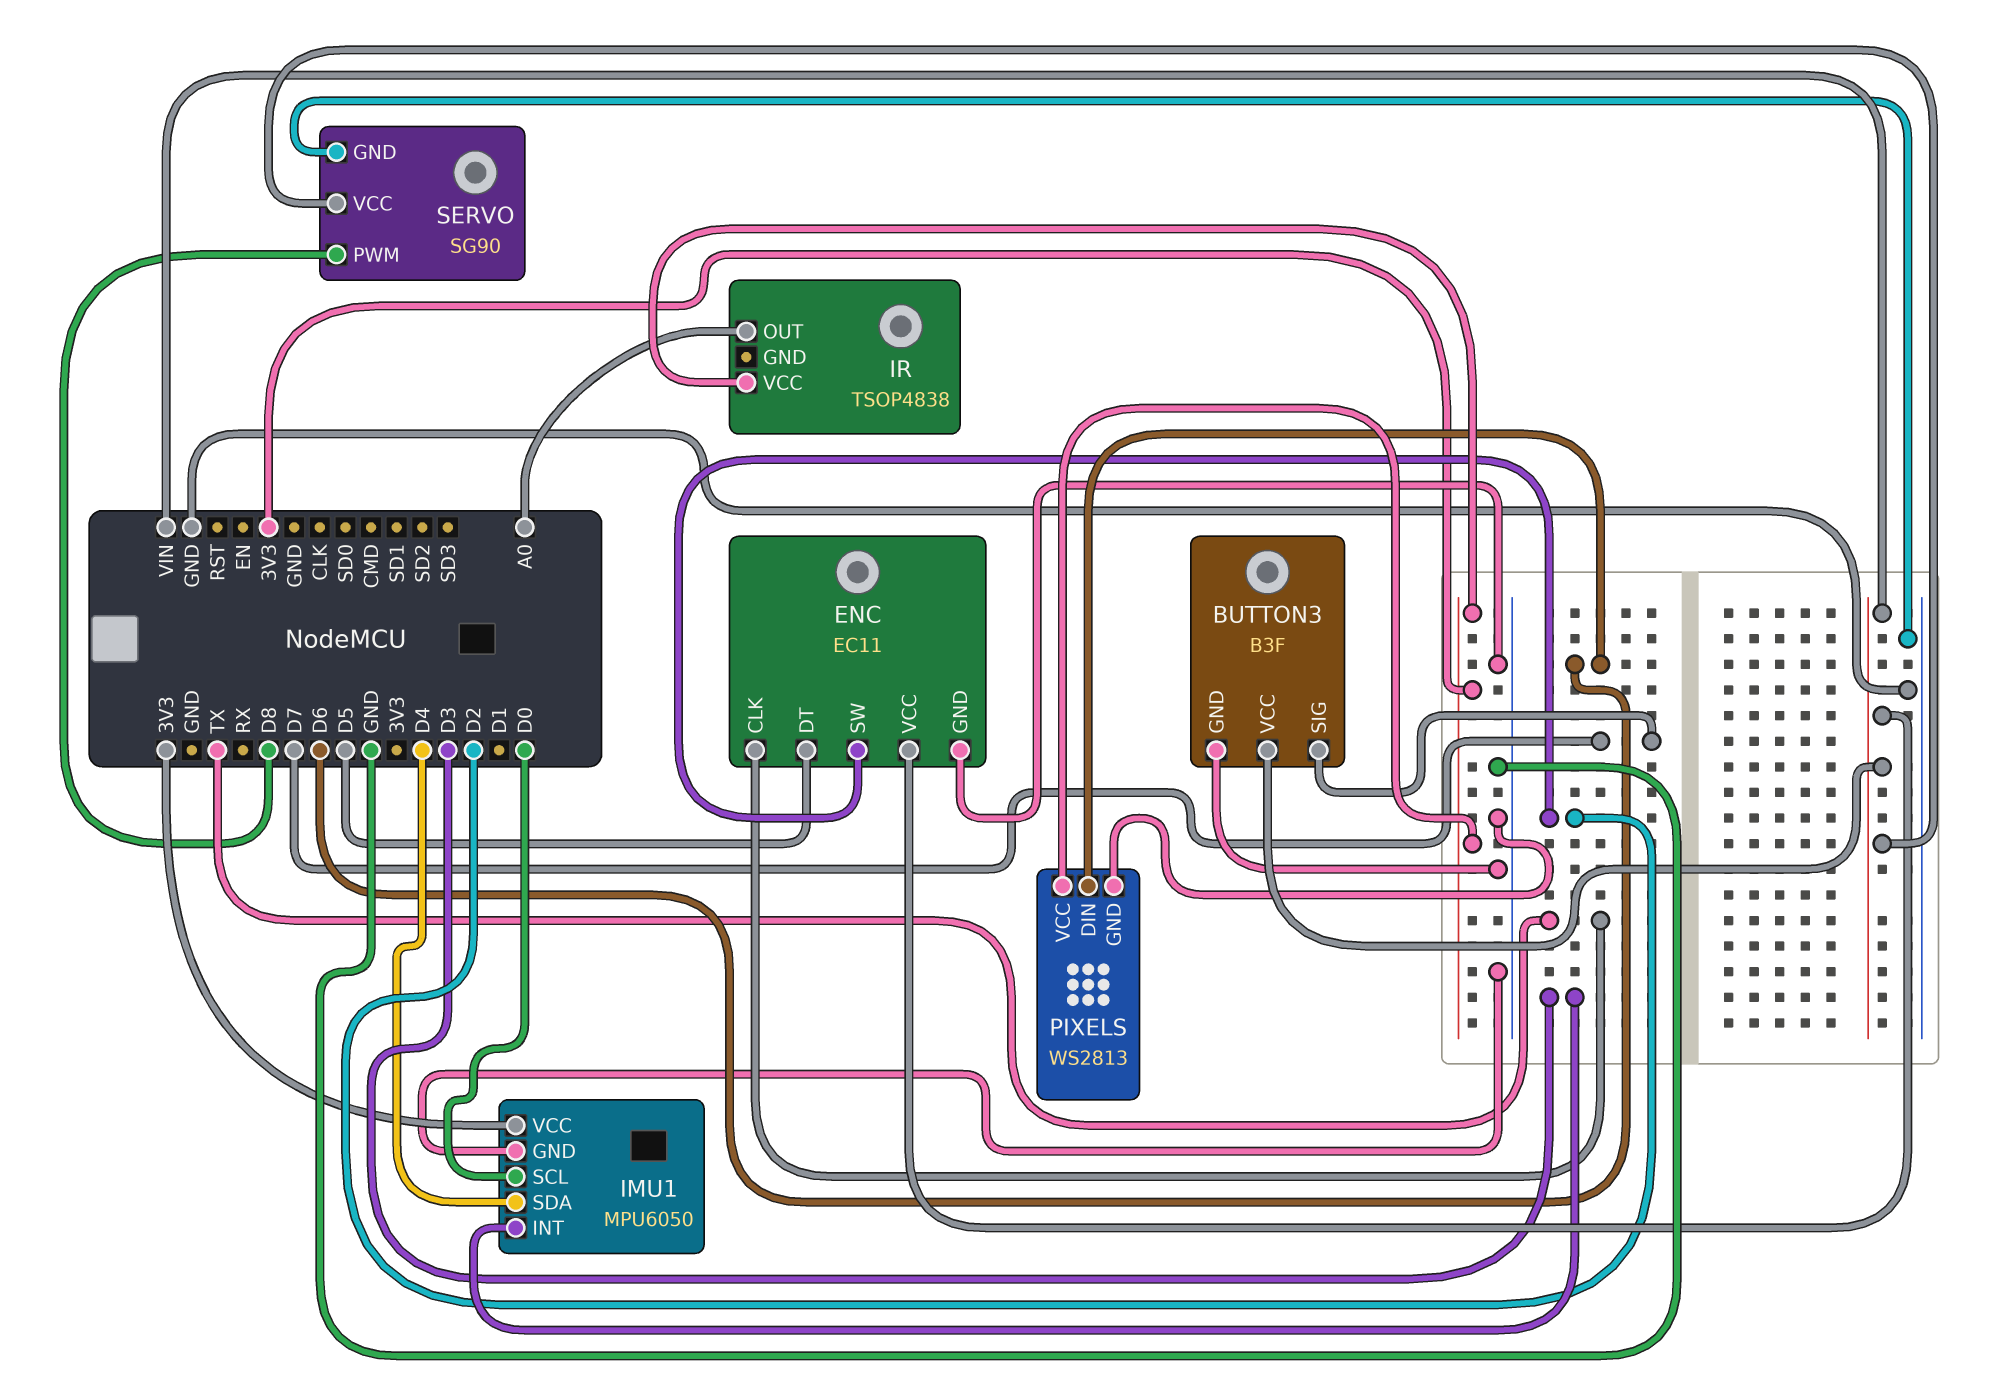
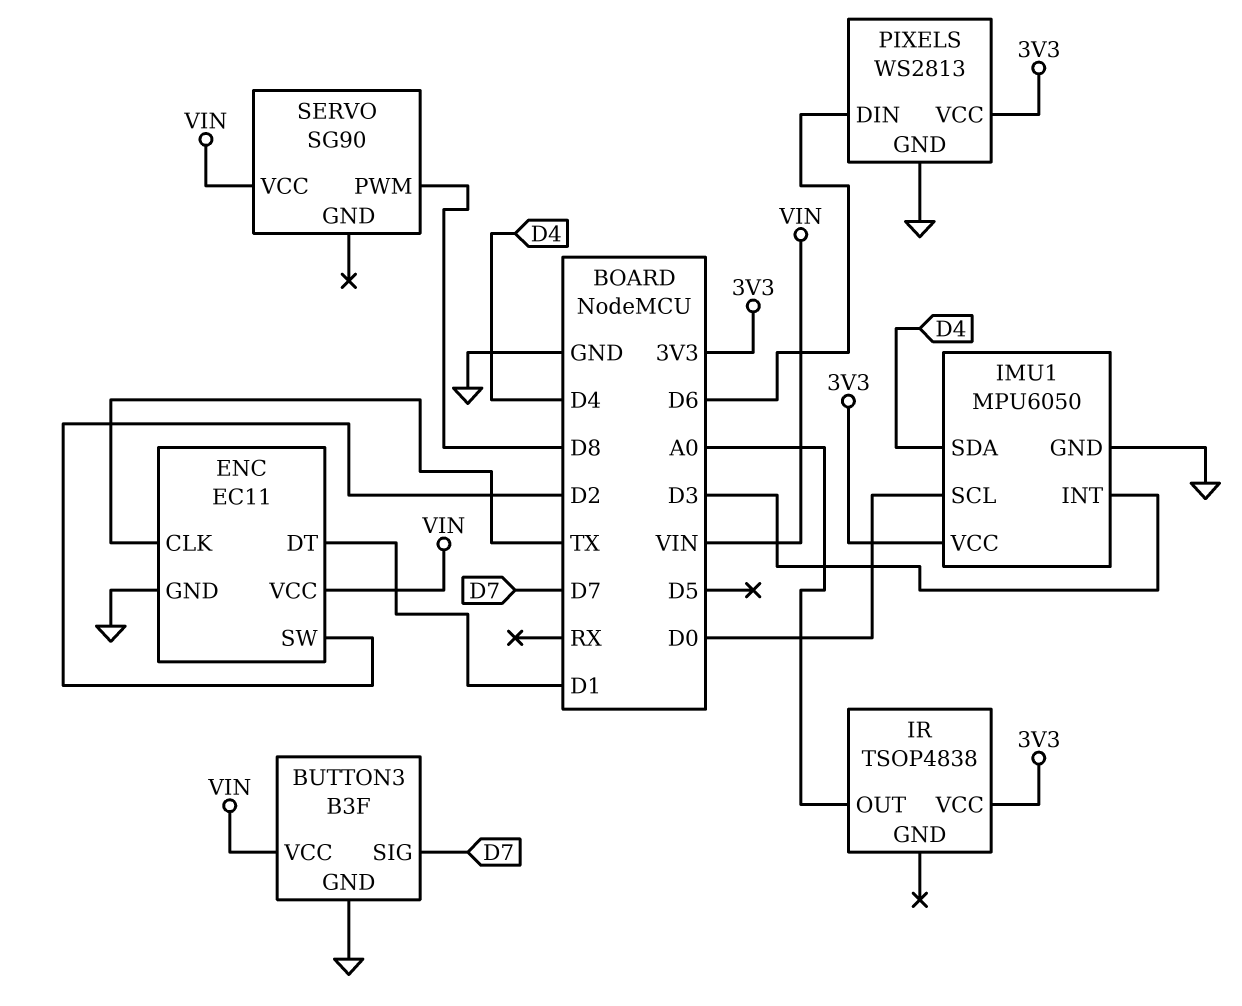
ENC pin DT: D5 -> D1
SERVO pin GND: GND -> none

